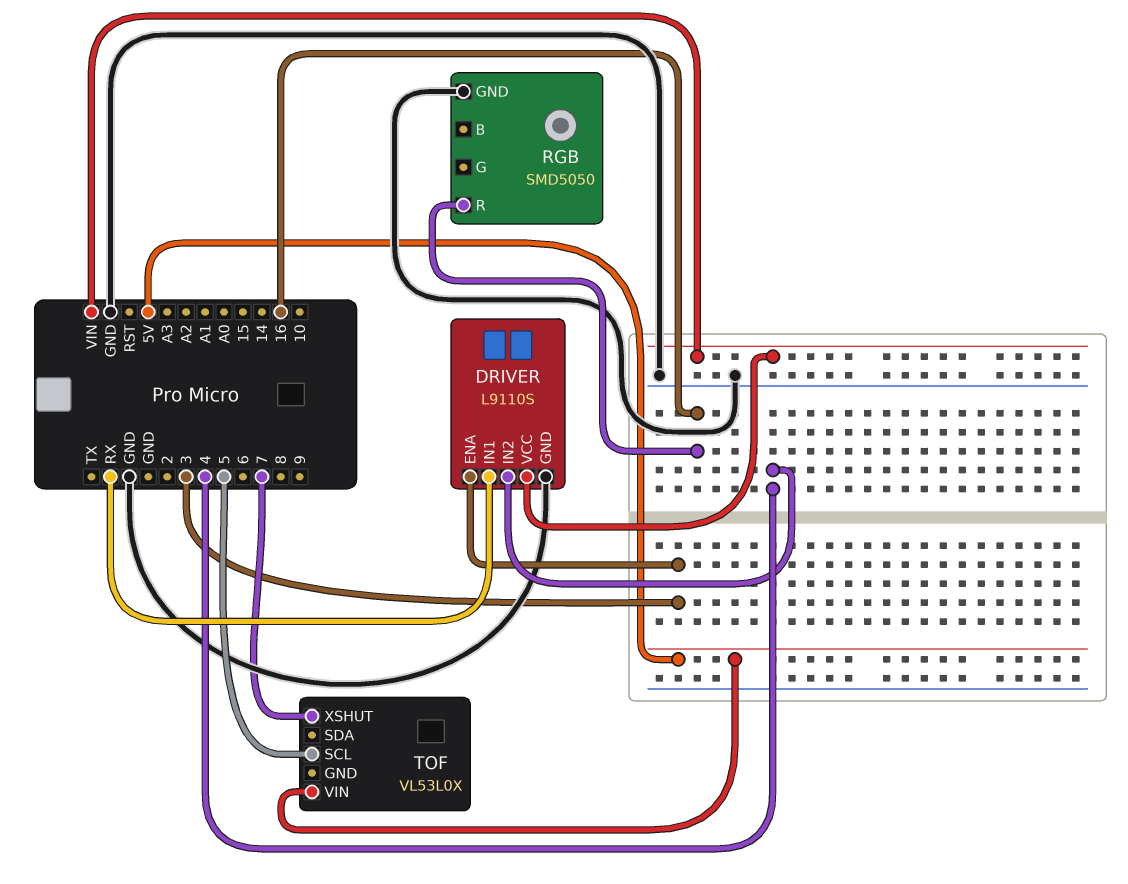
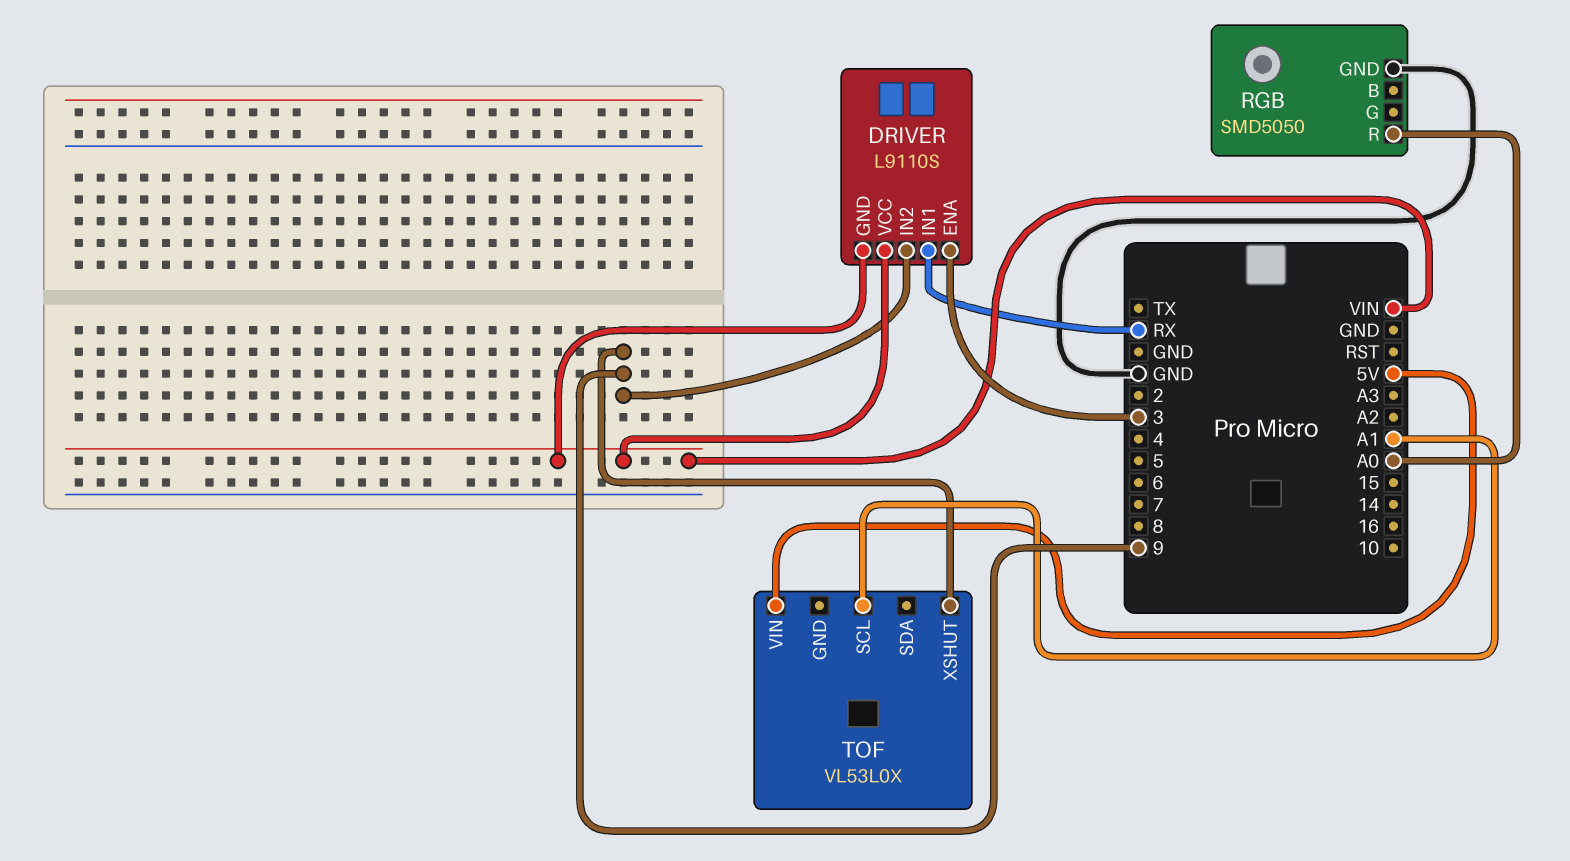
DRIVER pin GND: GND -> VIN
DRIVER pin IN2: 4 -> 9
RGB pin R: 16 -> A0
TOF pin SCL: 5 -> A1
TOF pin XSHUT: 7 -> 9

